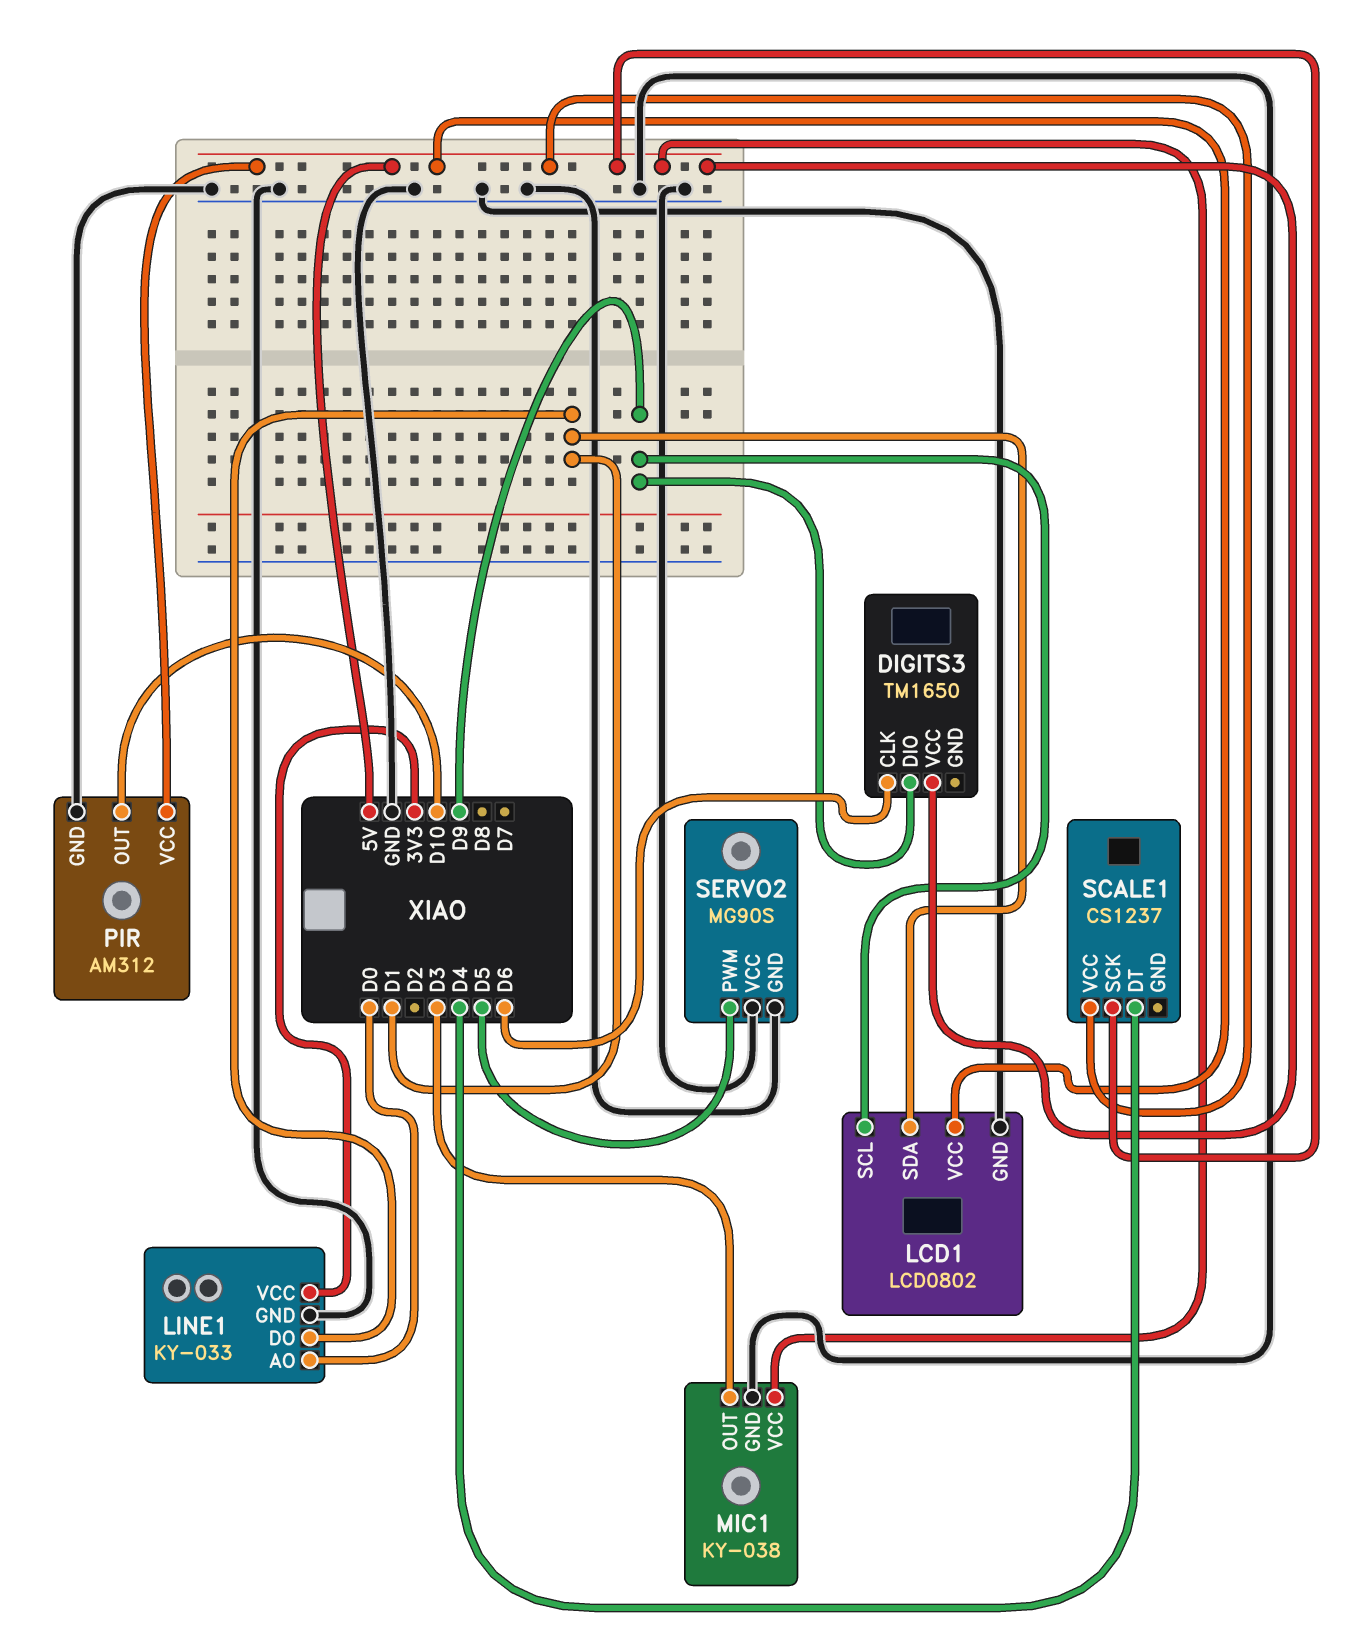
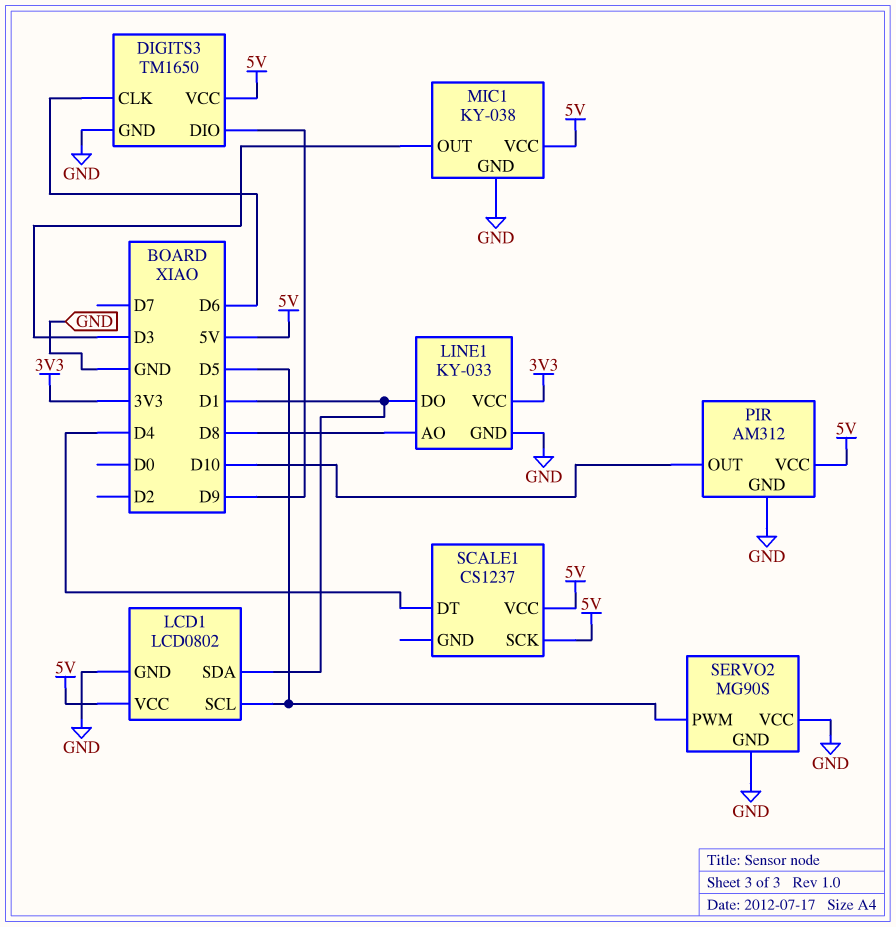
DIGITS3 pin GND: none -> GND
LCD1 pin SCL: D9 -> D5
LINE1 pin AO: D0 -> D8

